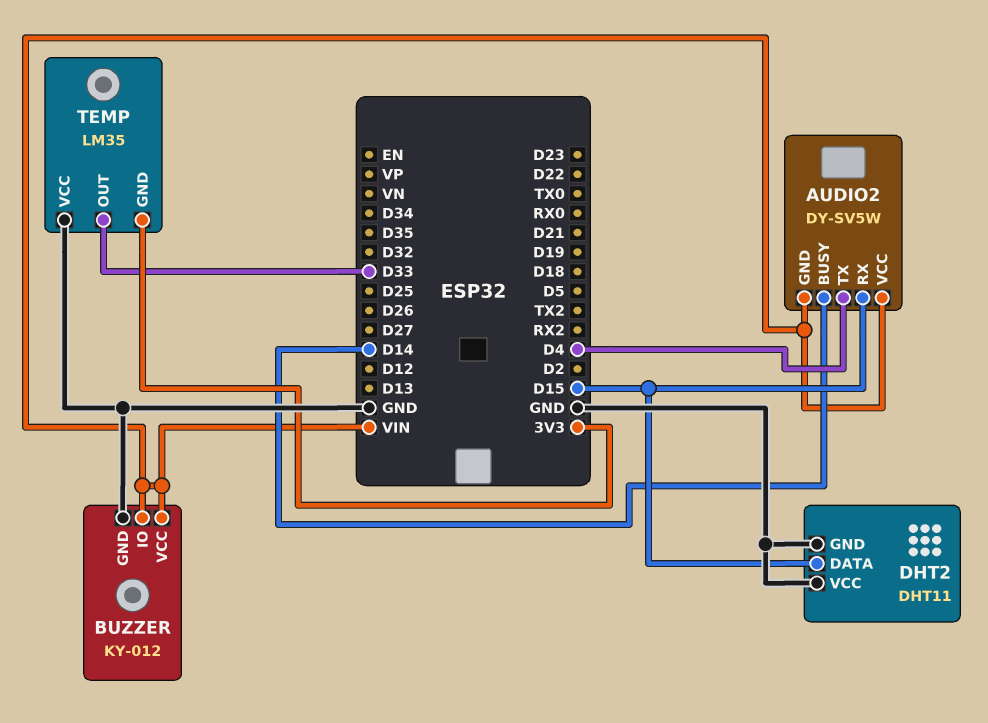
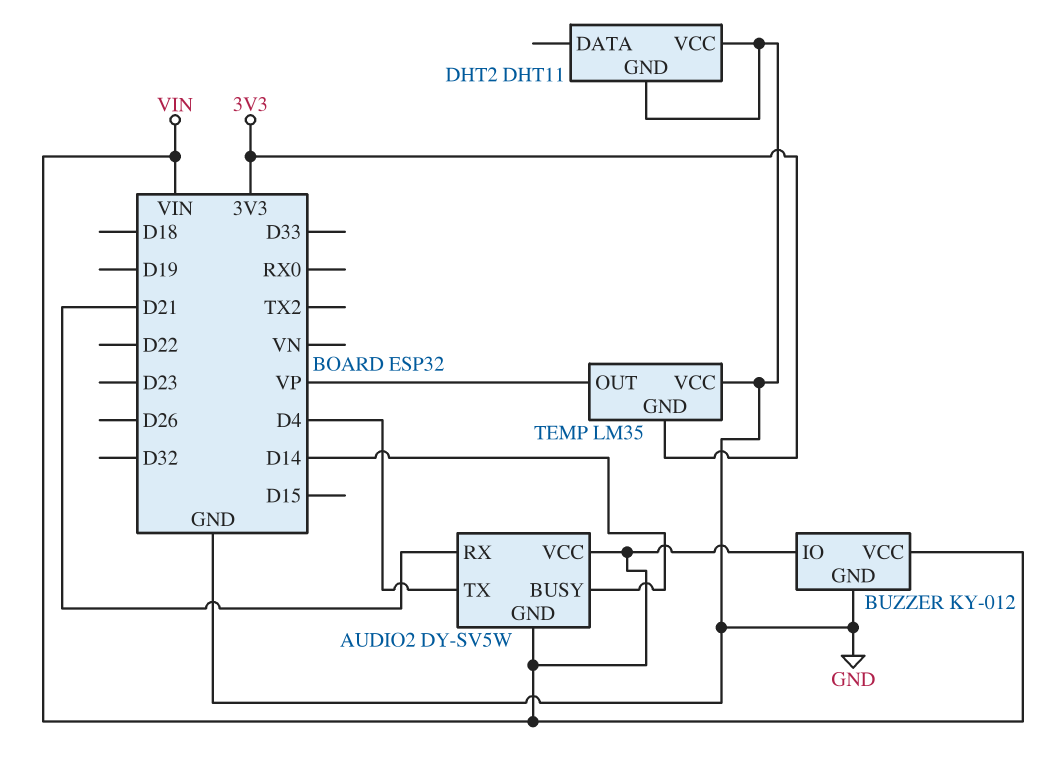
AUDIO2 pin RX: D15 -> D21
DHT2 pin DATA: D15 -> none
TEMP pin OUT: D33 -> VP

